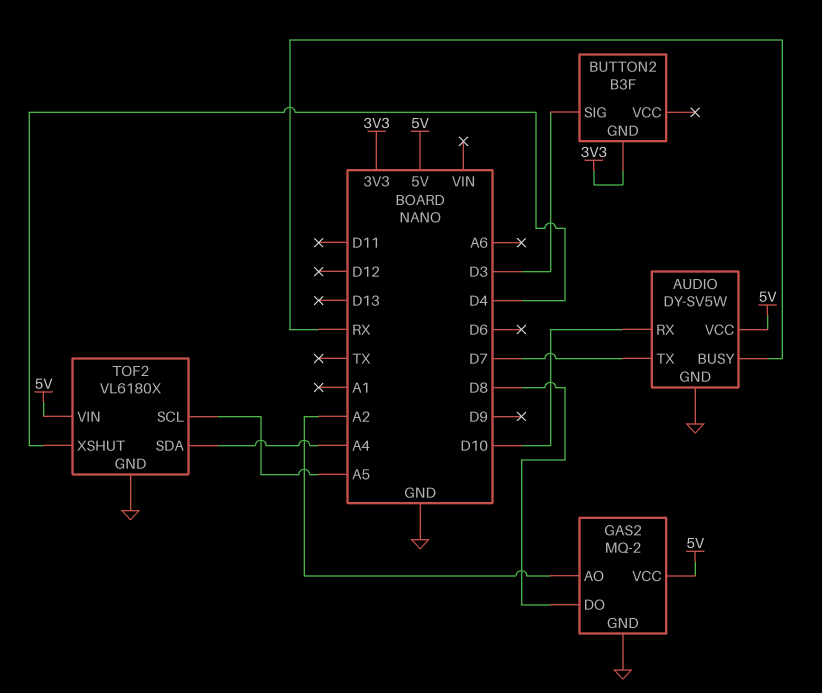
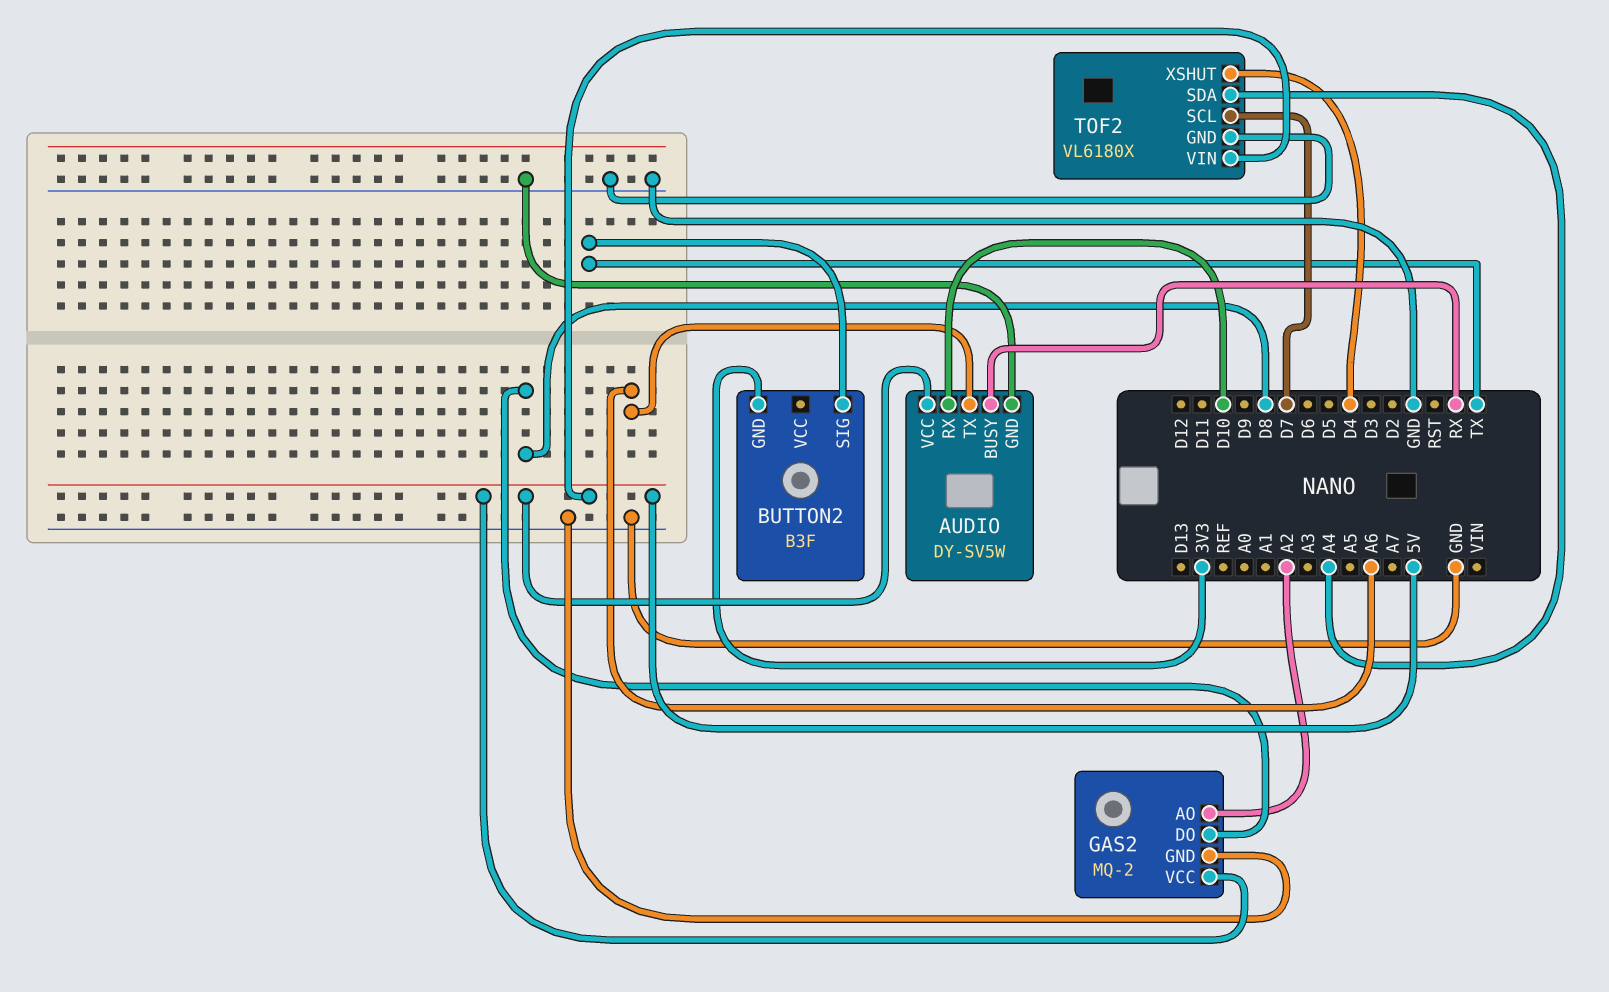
AUDIO pin TX: D7 -> A6
BUTTON2 pin SIG: D3 -> TX
TOF2 pin SCL: A5 -> D7

